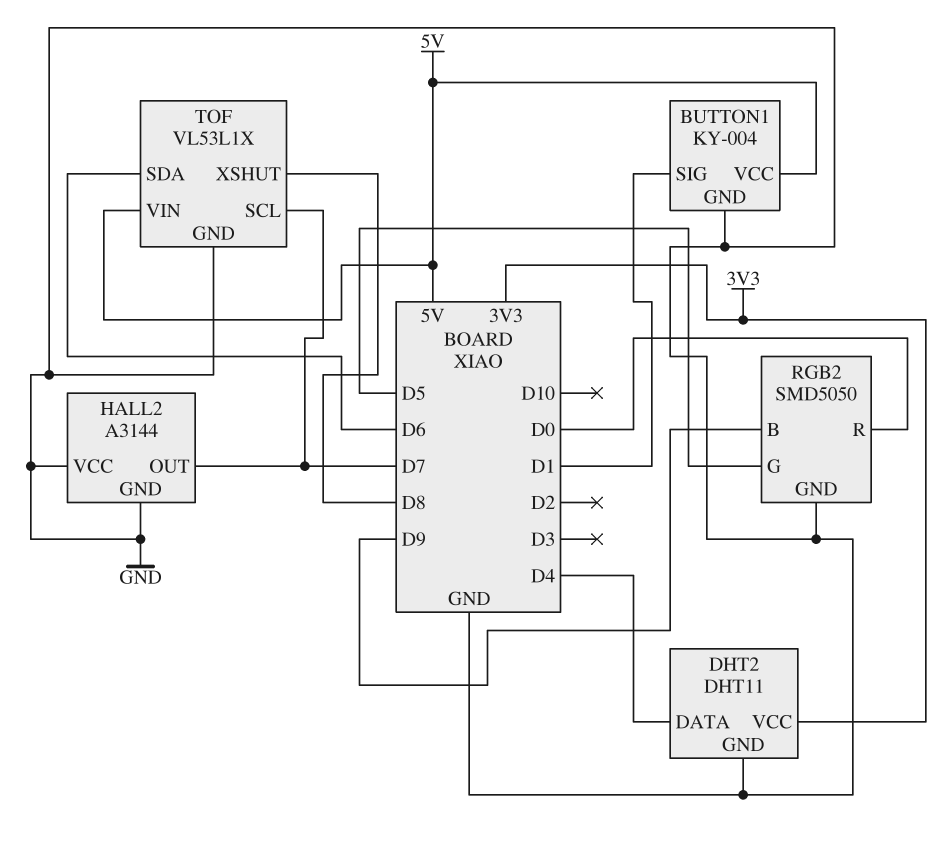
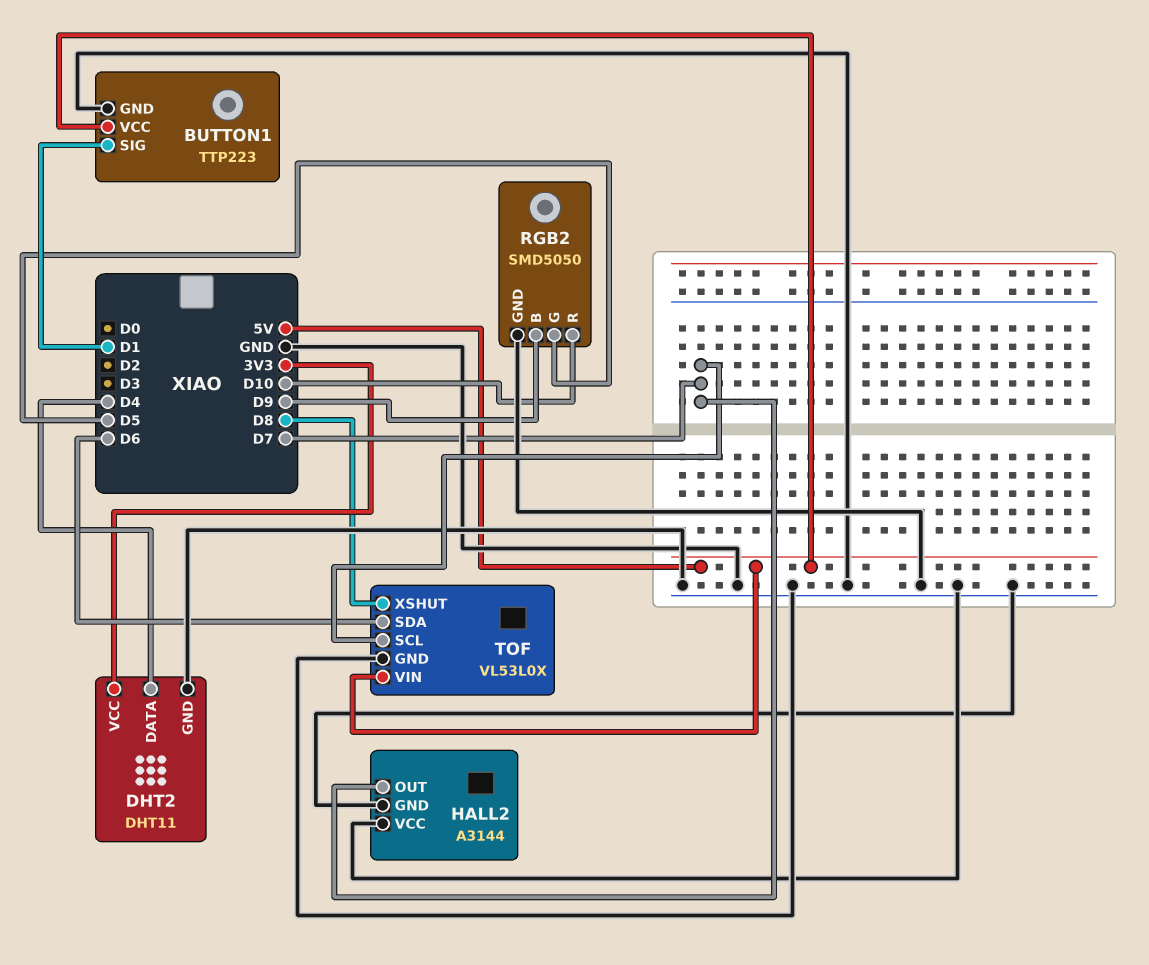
BUTTON1: KY-004 -> TTP223
RGB2 pin R: D0 -> D10
TOF: VL53L1X -> VL53L0X

